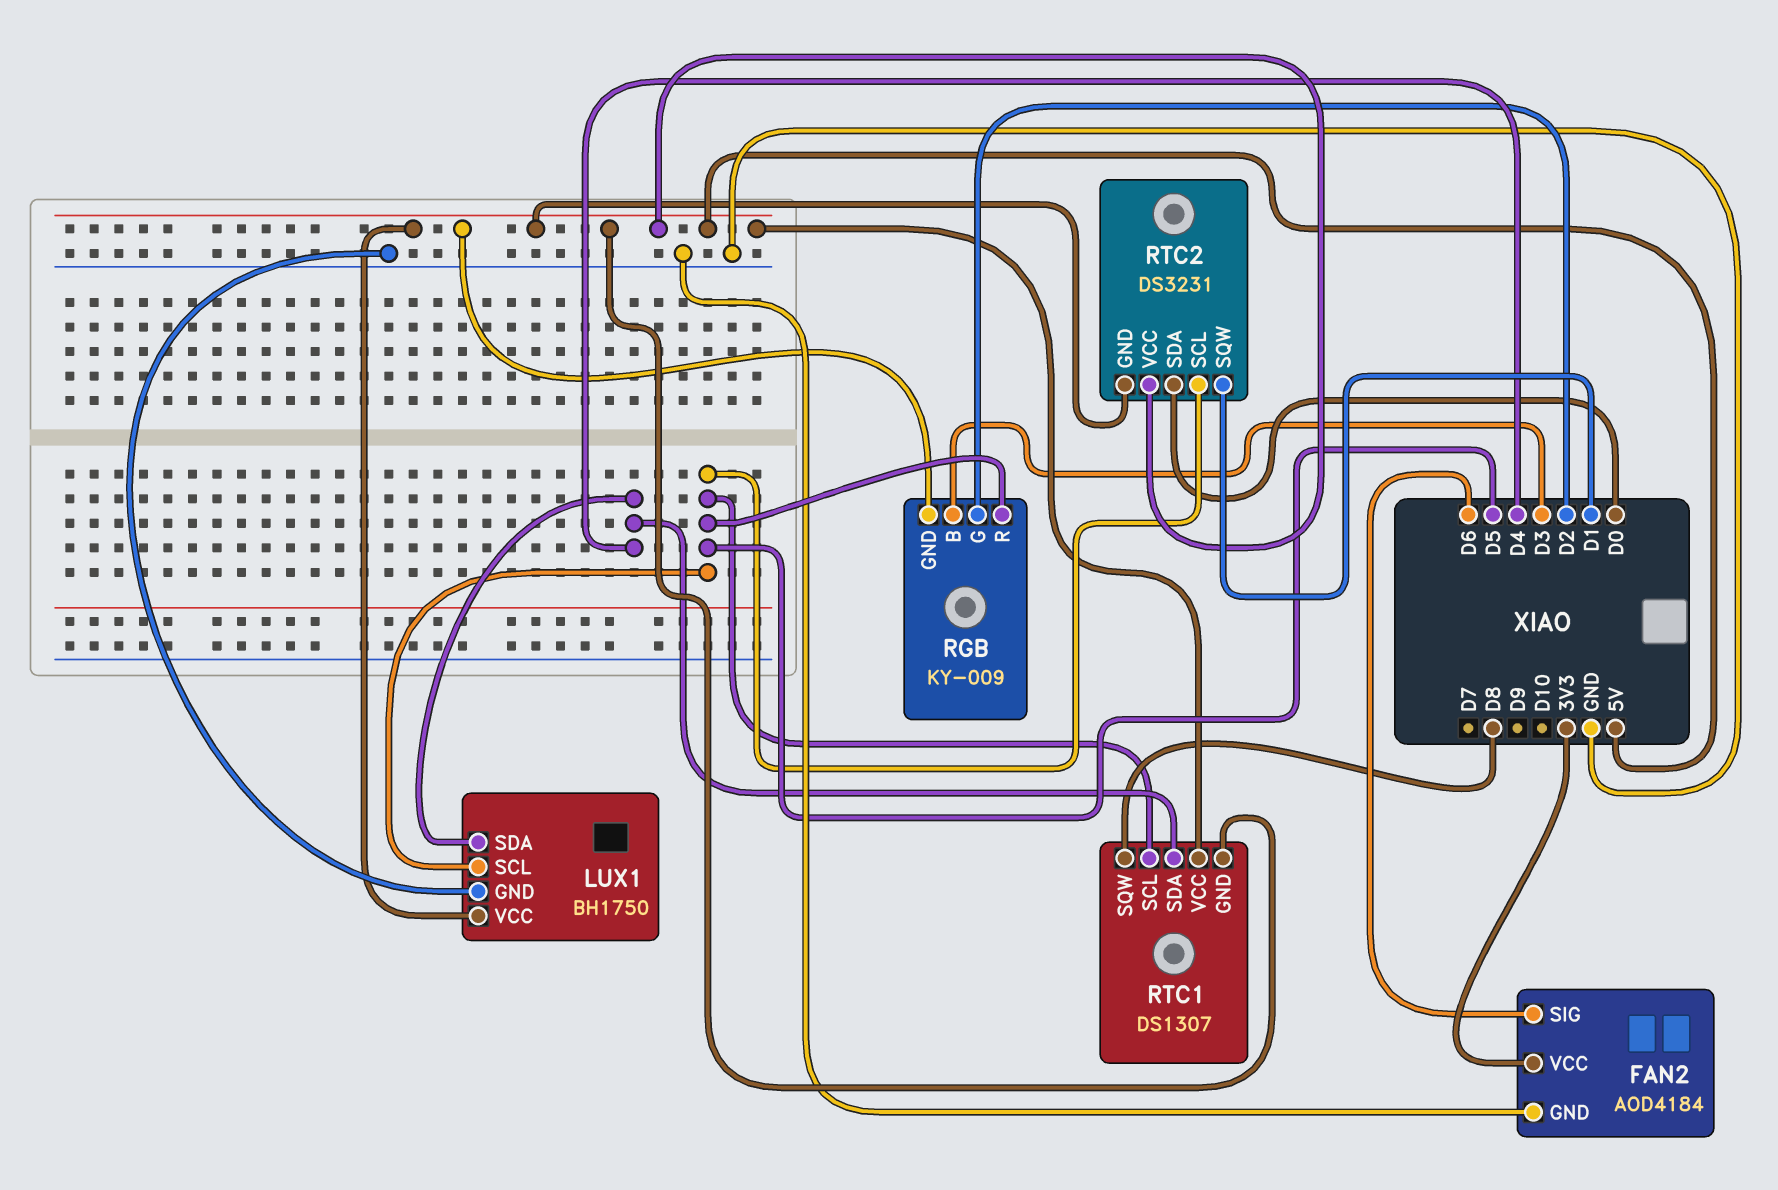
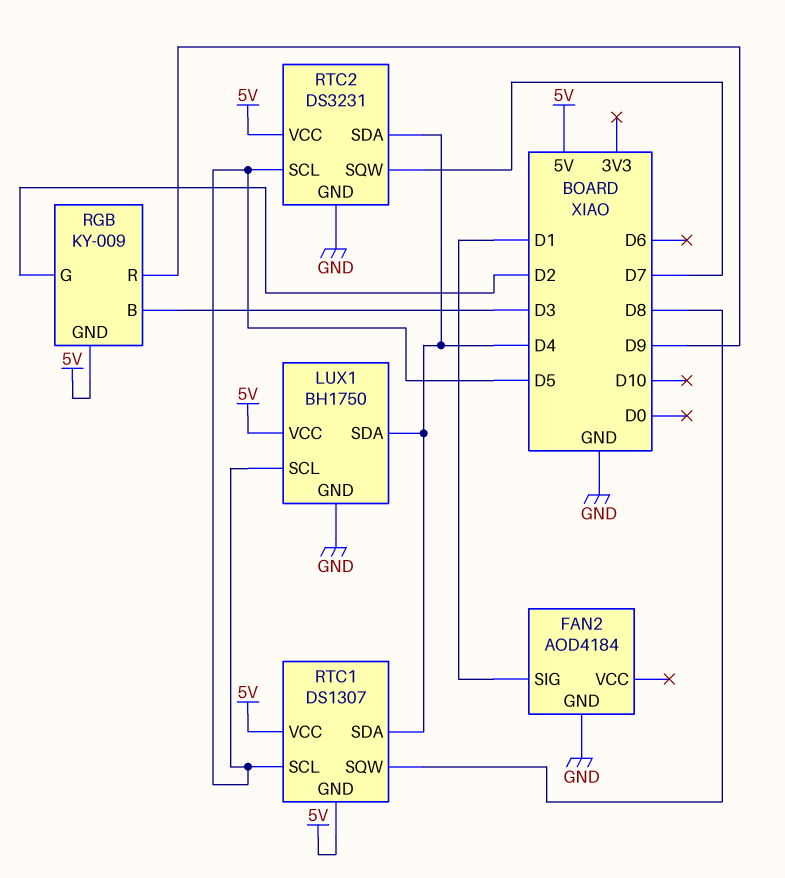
FAN2 pin SIG: D6 -> D1
FAN2 pin VCC: 3V3 -> none
RGB pin R: D5 -> D9
RTC2 pin GND: 5V -> GND
RTC2 pin SDA: D0 -> D4
RTC2 pin SQW: D1 -> D7

